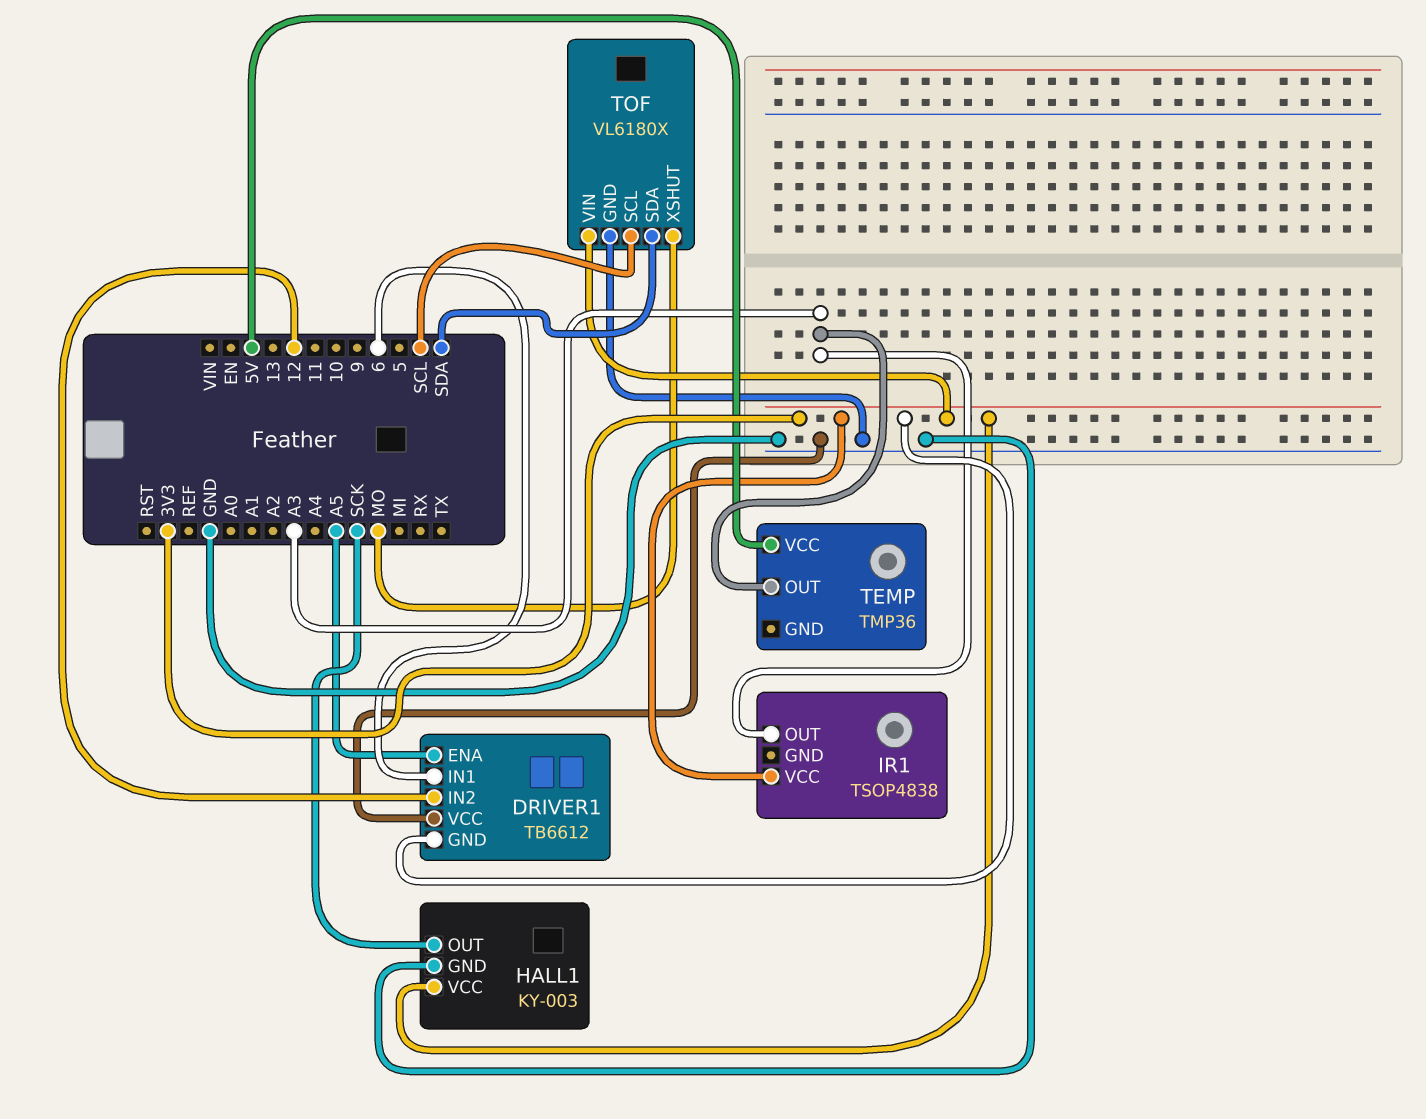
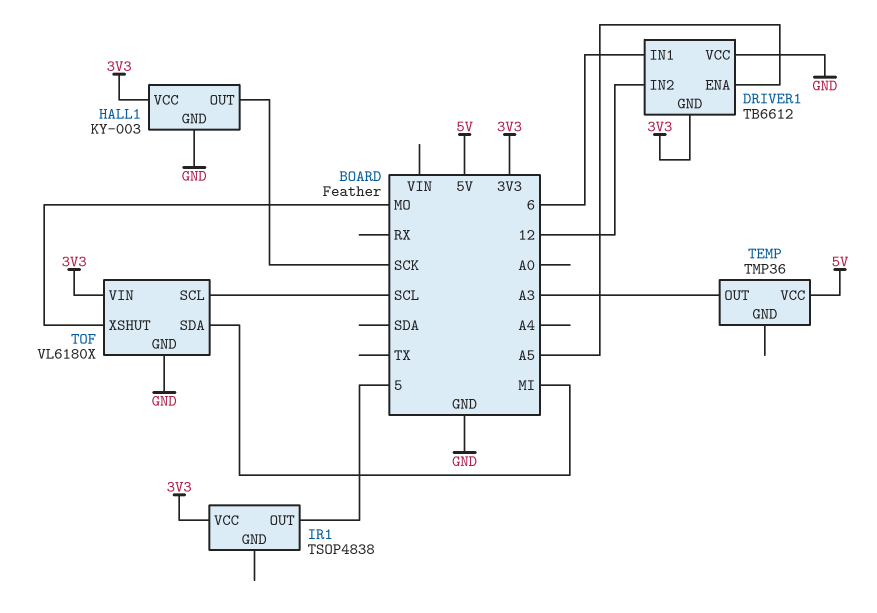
IR1 pin OUT: A3 -> 5
TOF pin SDA: SDA -> MI

